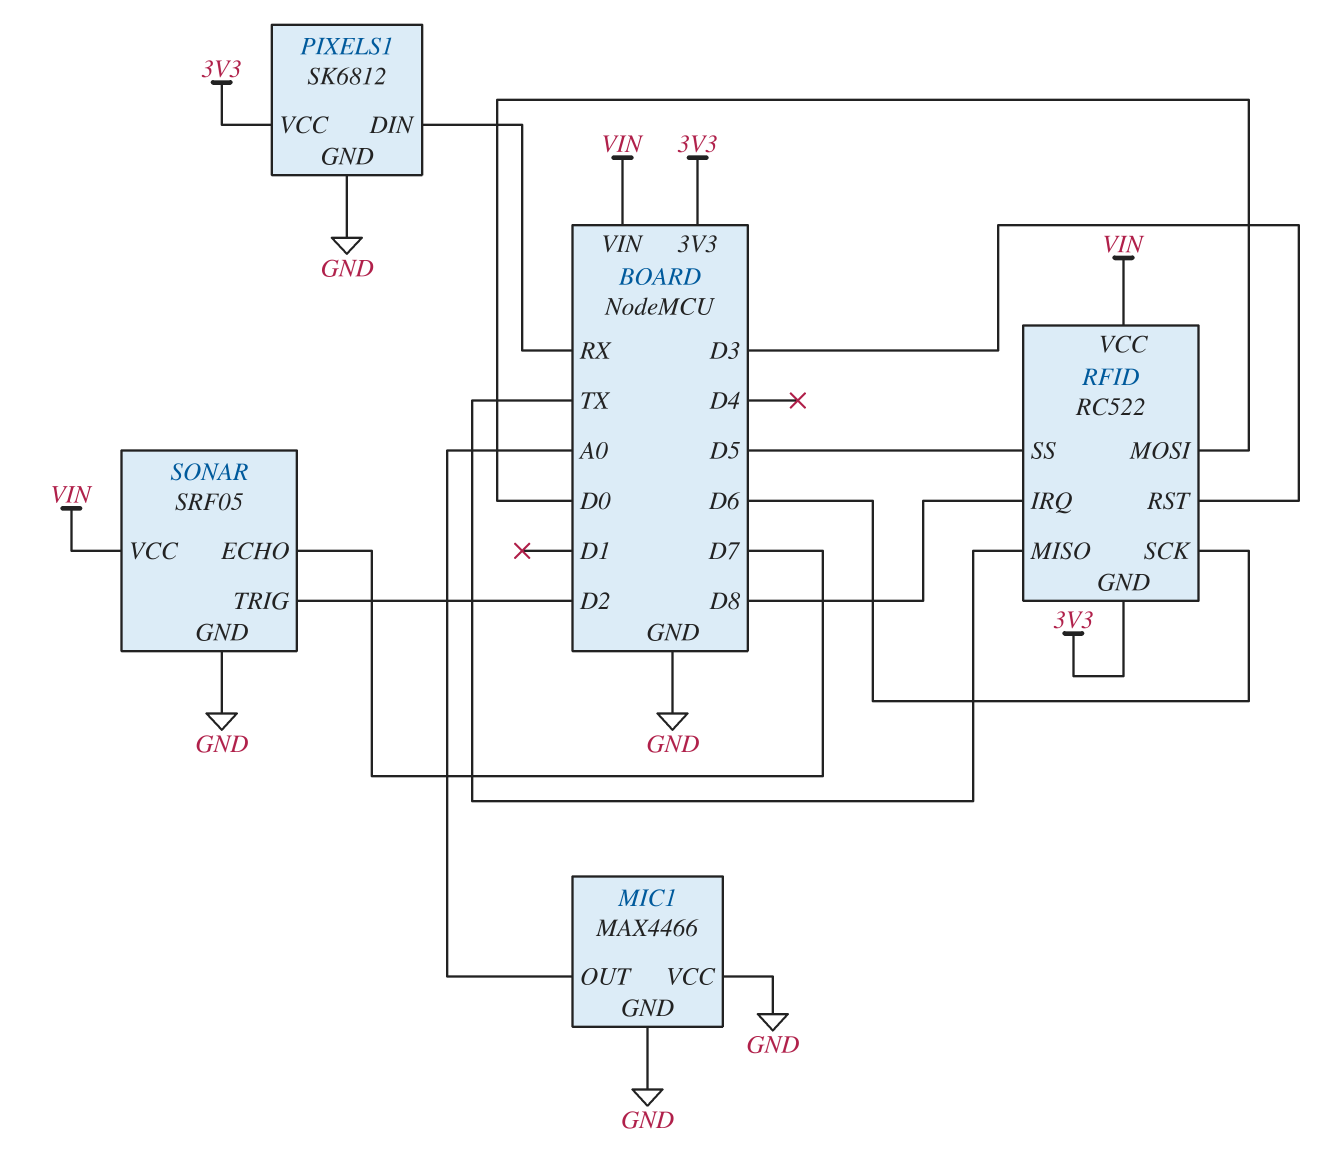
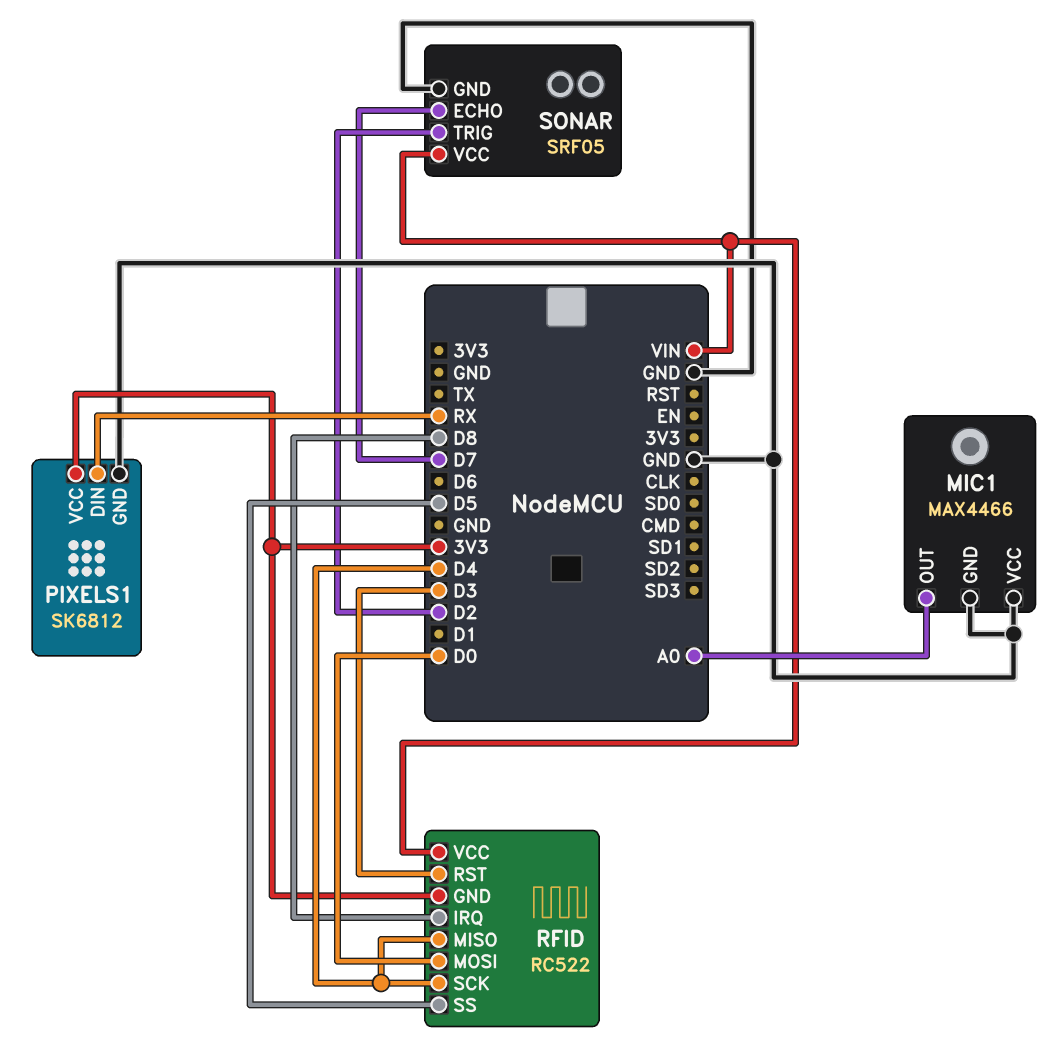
RFID pin MISO: TX -> D4
RFID pin SCK: D6 -> D4

